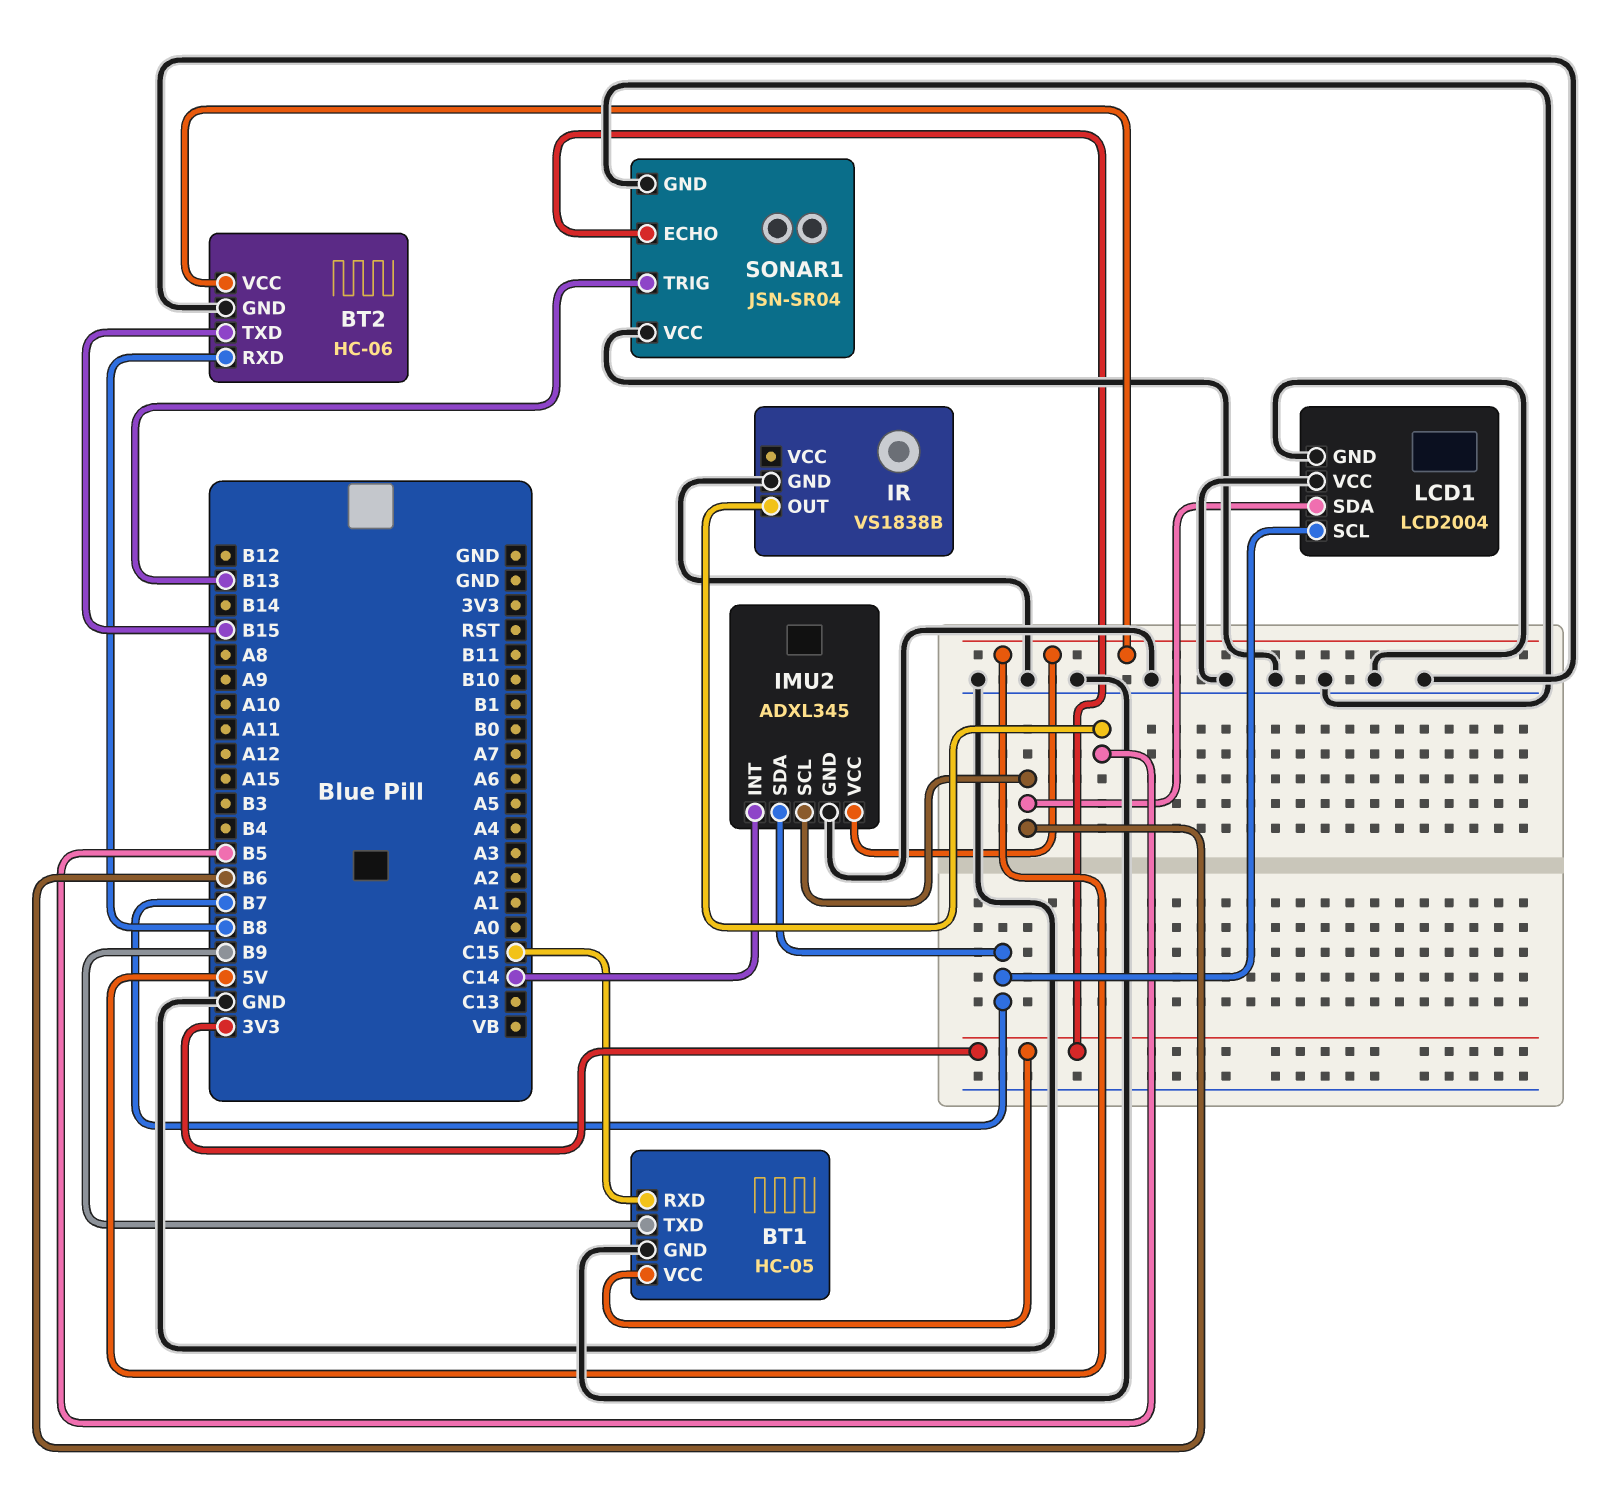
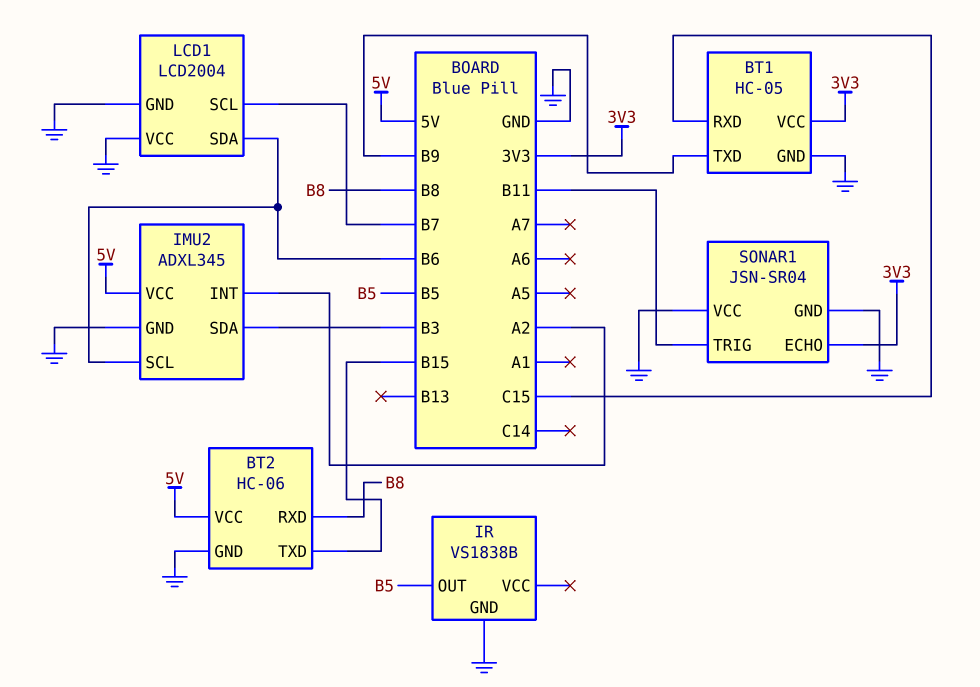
IMU2 pin INT: C14 -> A2
IMU2 pin SDA: B7 -> B3
SONAR1 pin TRIG: B13 -> B11

